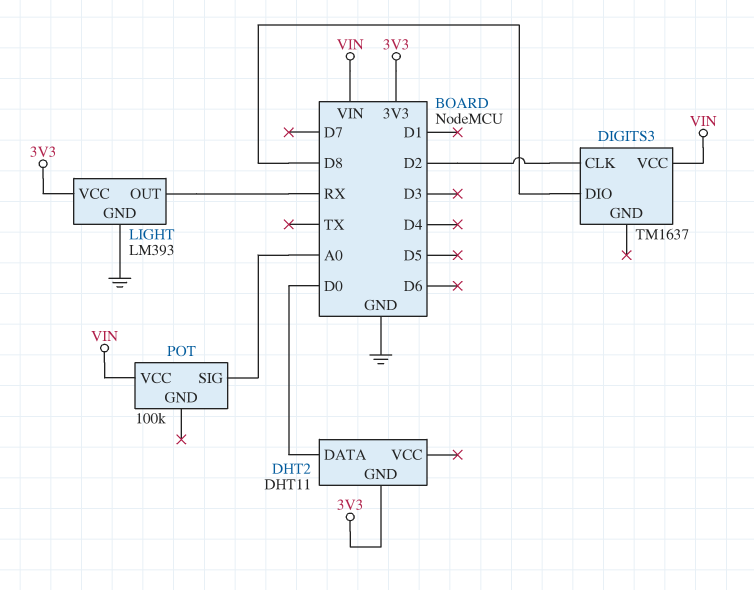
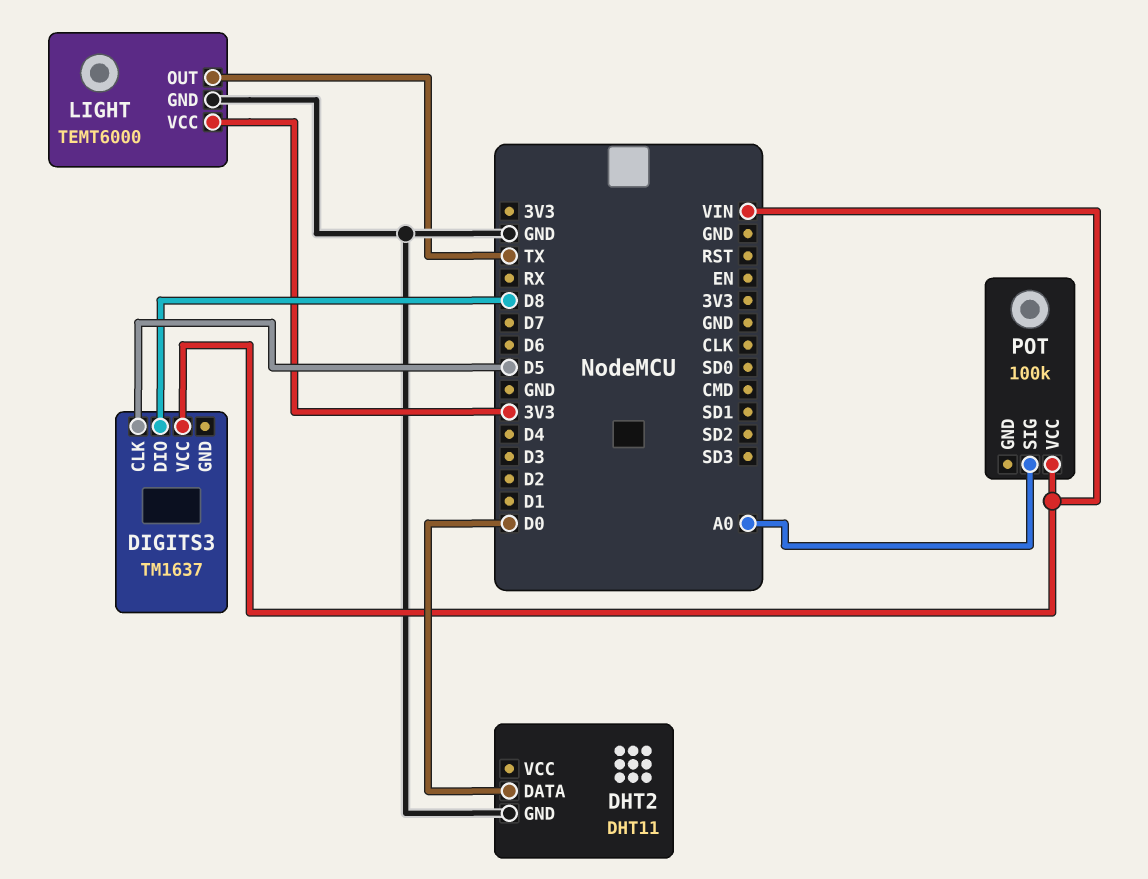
DHT2 pin GND: 3V3 -> GND
DIGITS3 pin CLK: D2 -> D5
LIGHT: LM393 -> TEMT6000
LIGHT pin OUT: RX -> TX

